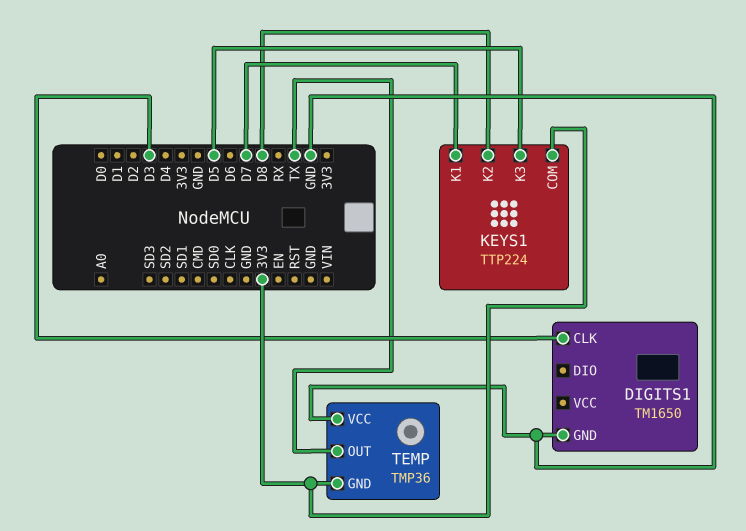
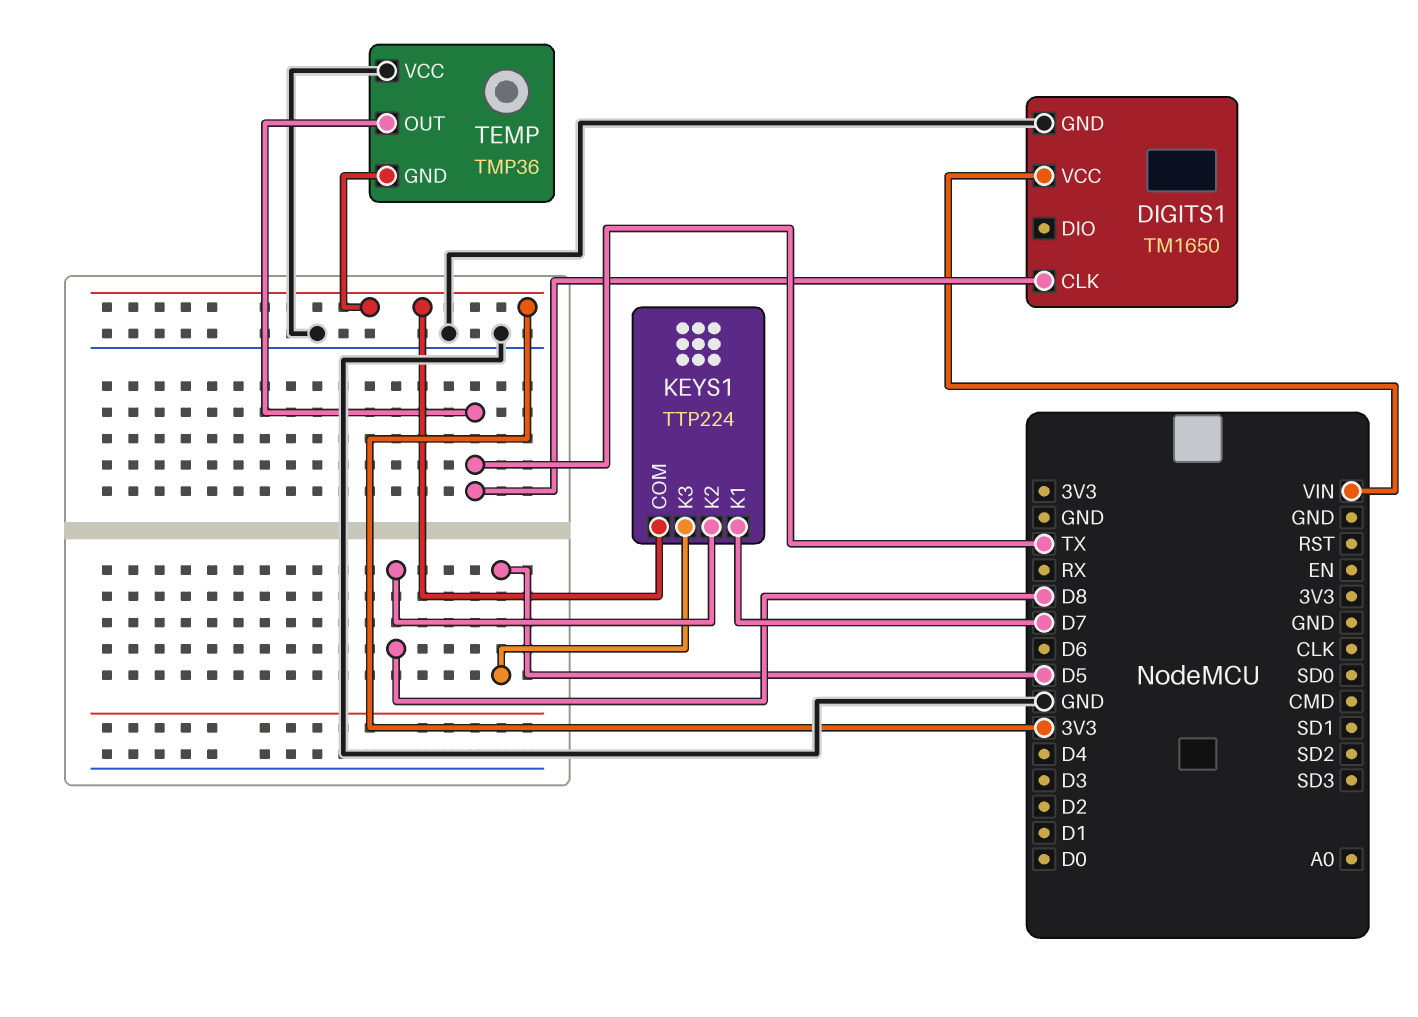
DIGITS1 pin CLK: D3 -> TX
DIGITS1 pin VCC: none -> VIN

